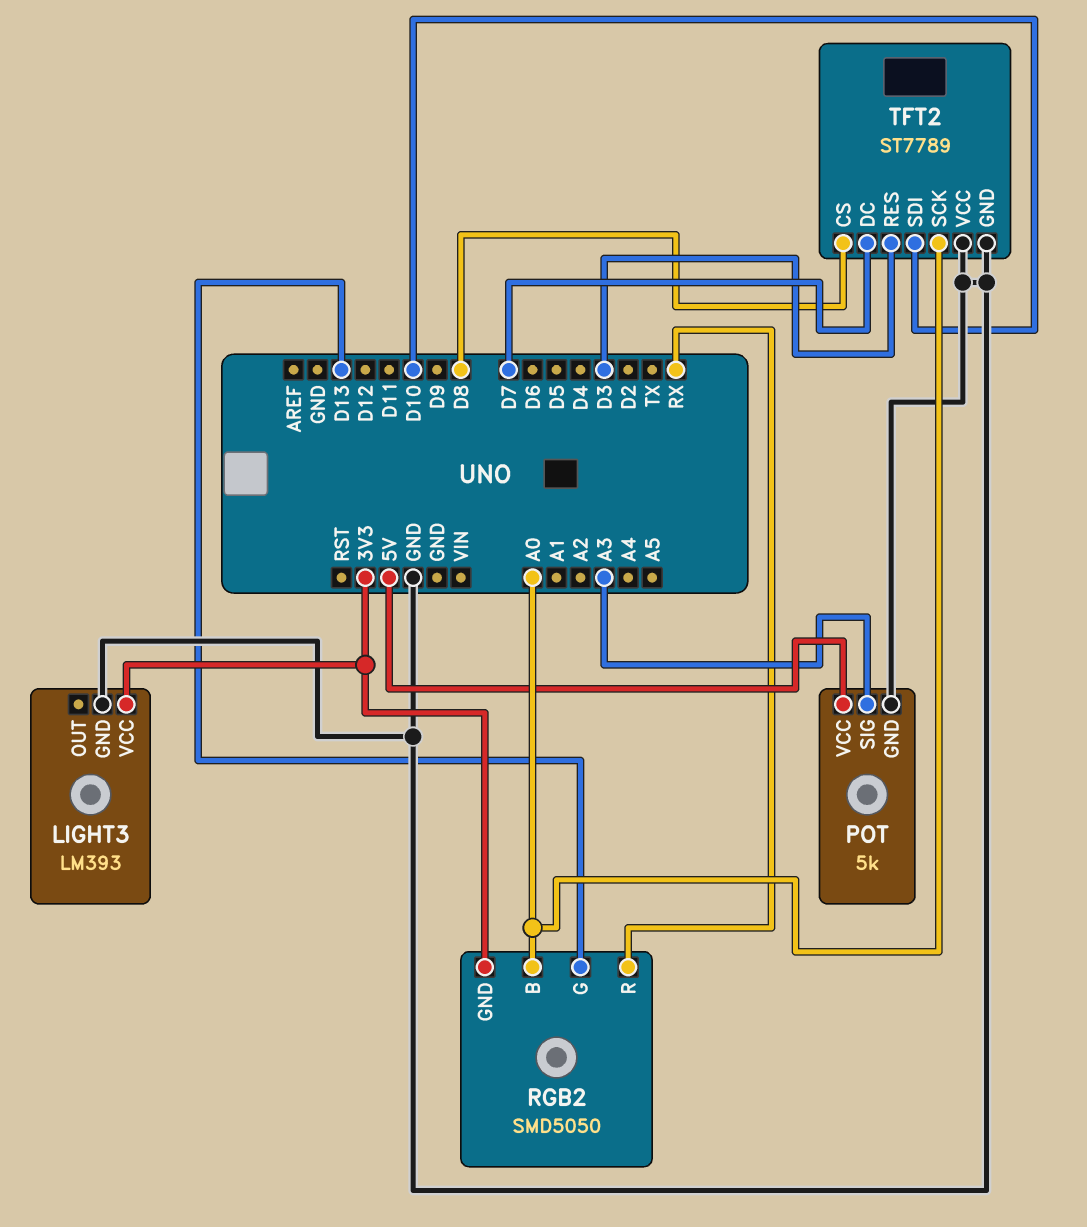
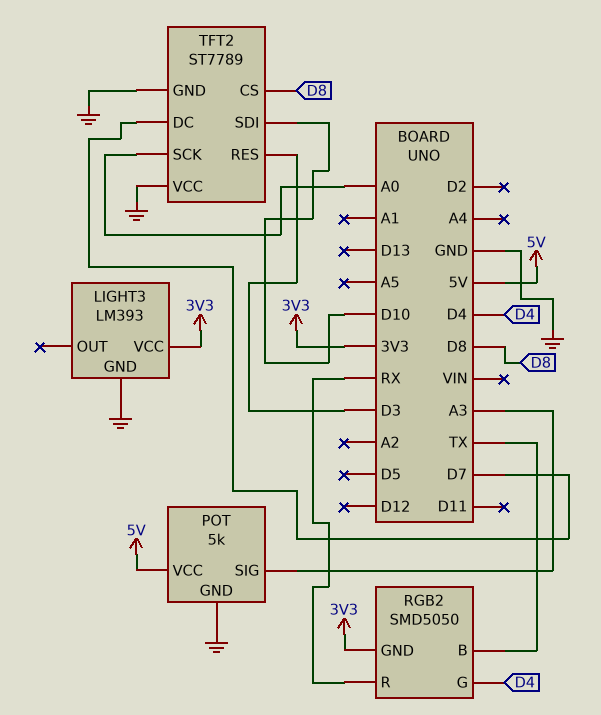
RGB2 pin B: A0 -> TX
RGB2 pin G: D13 -> D4

